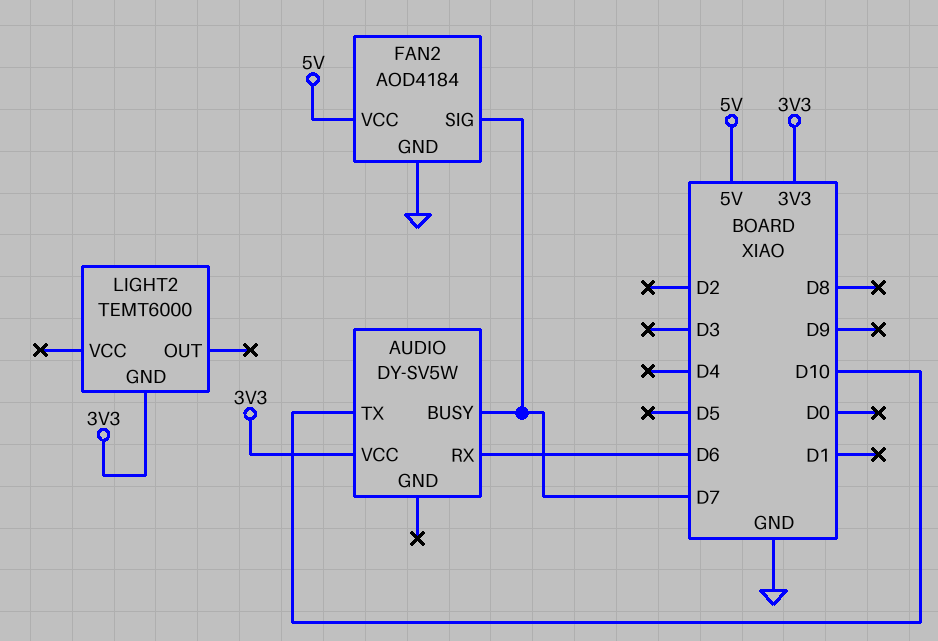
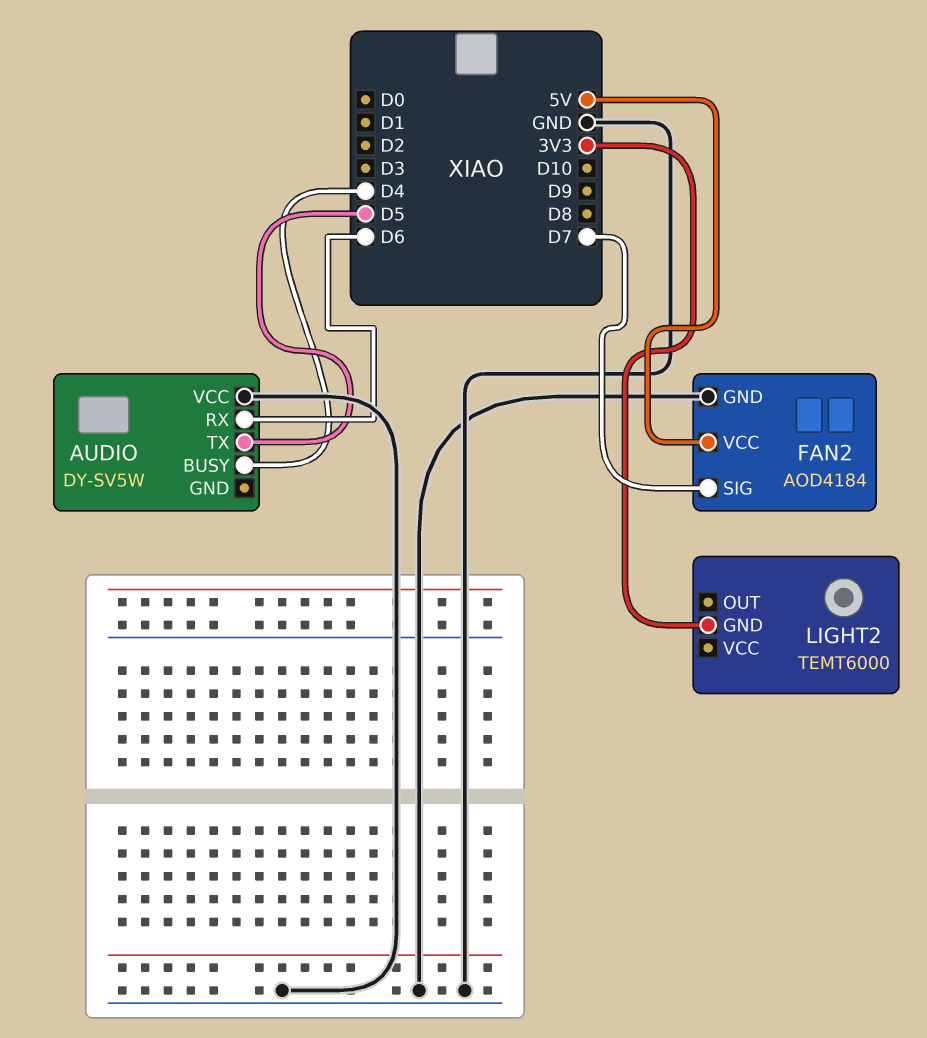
AUDIO pin BUSY: D7 -> D4
AUDIO pin TX: D10 -> D5
AUDIO pin VCC: 3V3 -> GND

